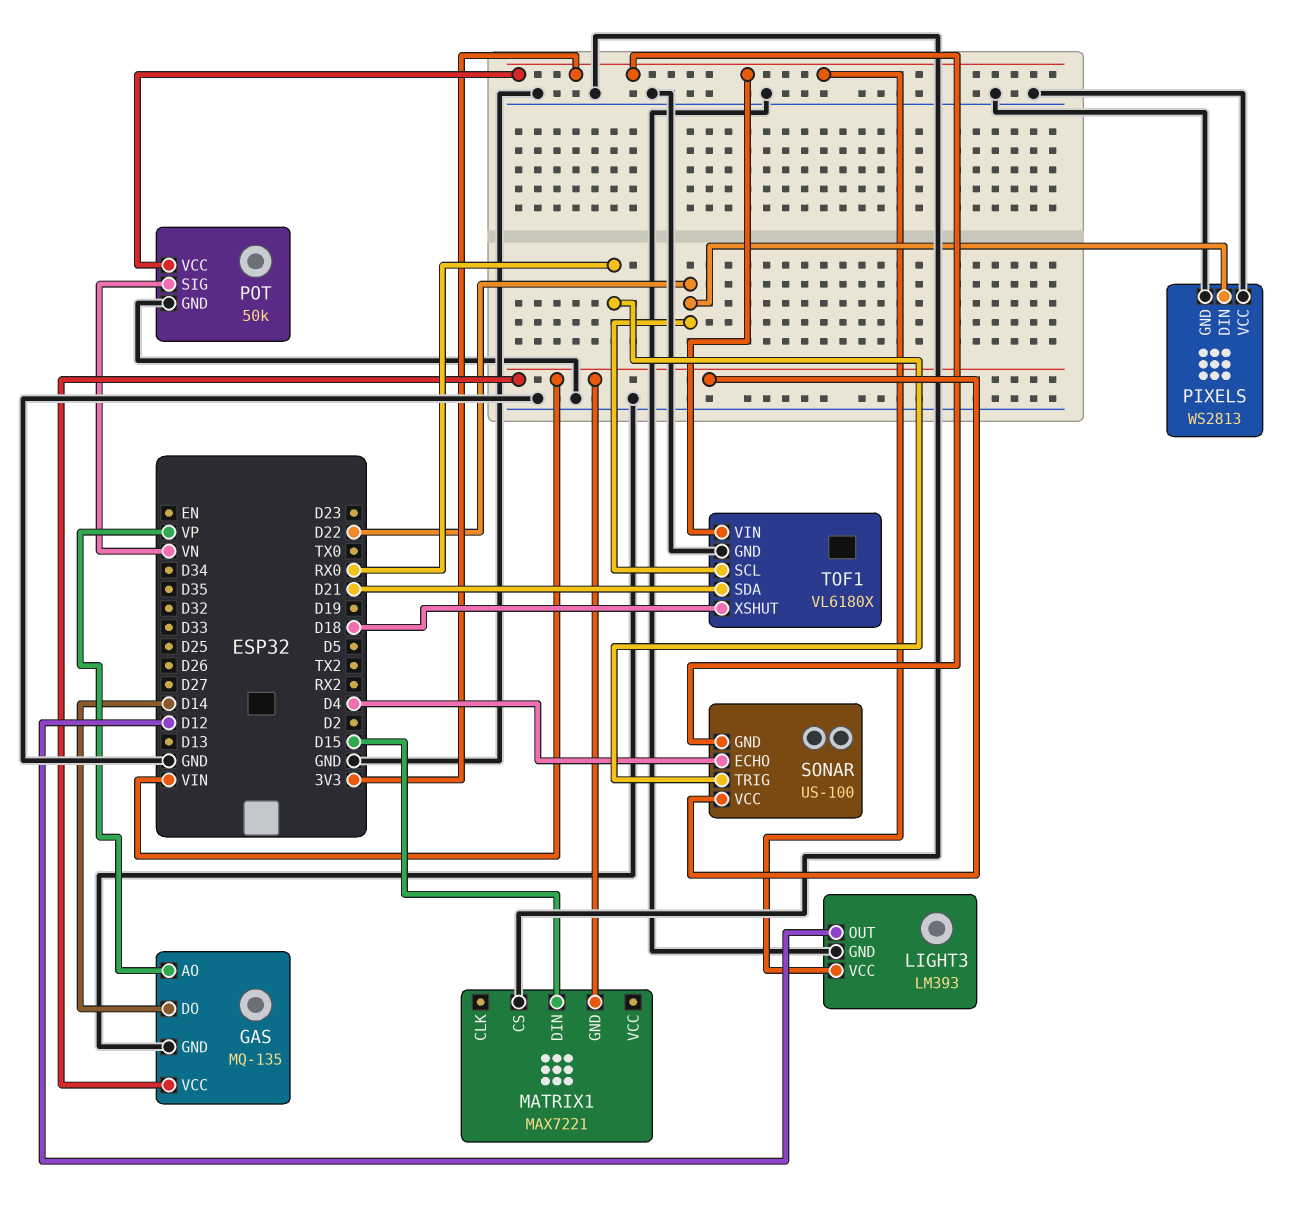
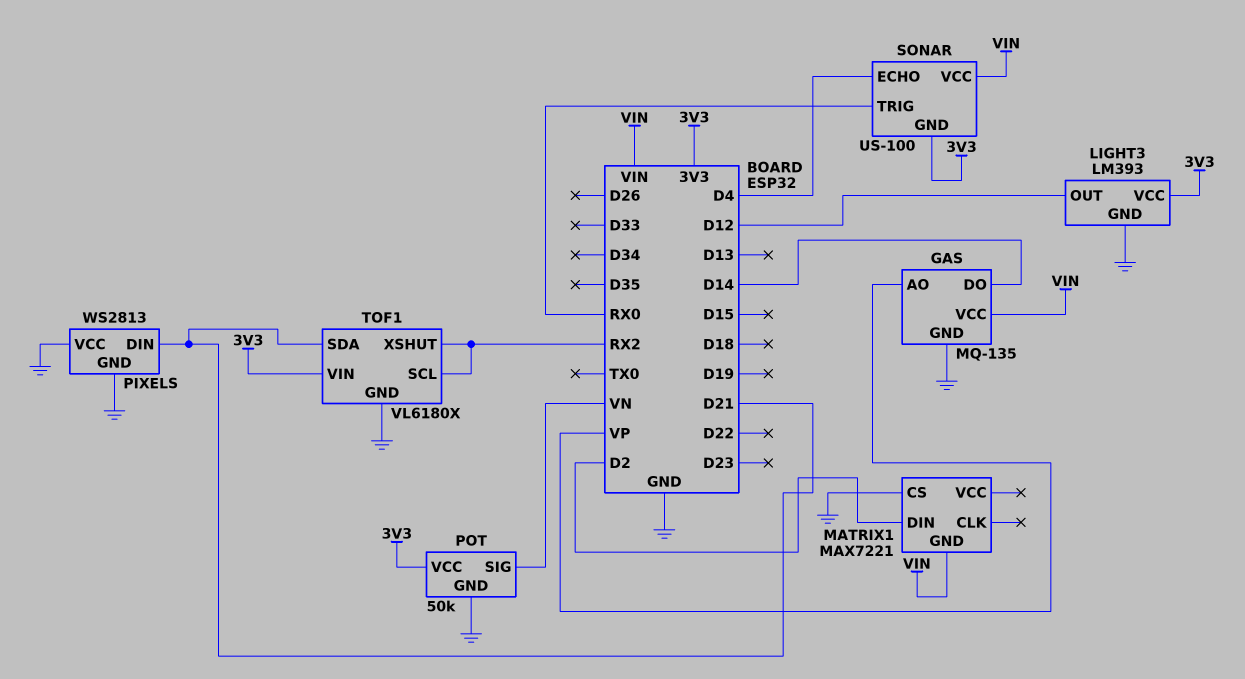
MATRIX1 pin DIN: D15 -> D2
PIXELS pin DIN: D22 -> D21
TOF1 pin SCL: D22 -> RX2
TOF1 pin XSHUT: D18 -> RX2

